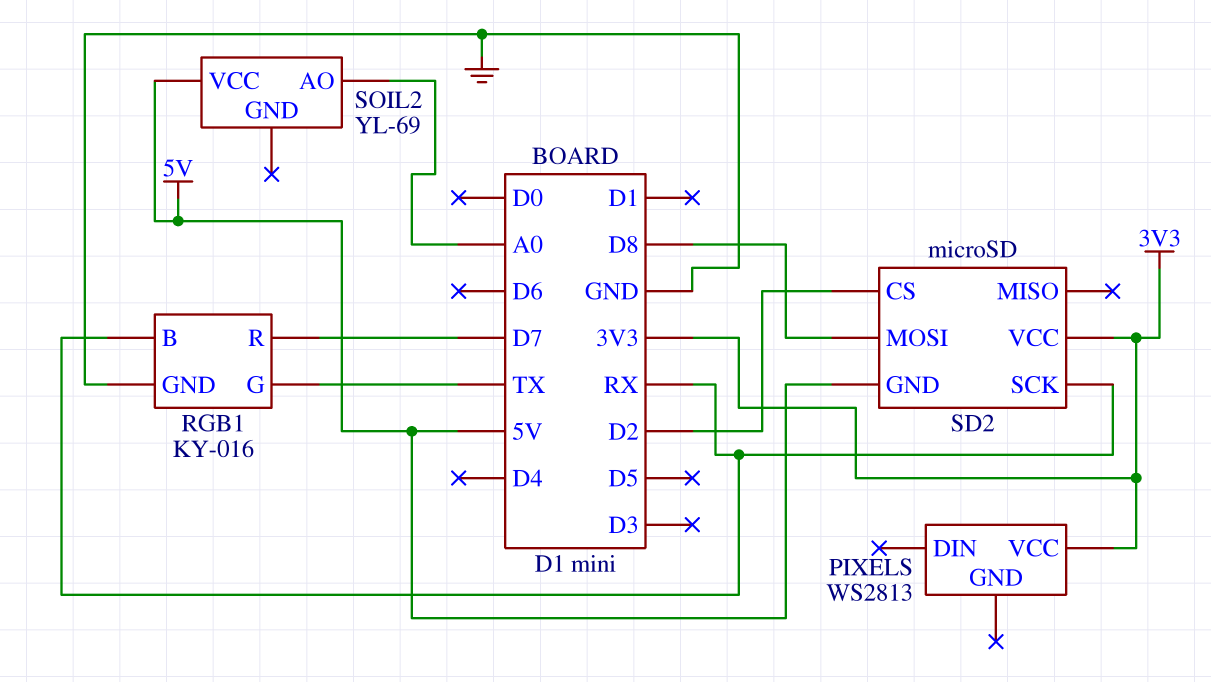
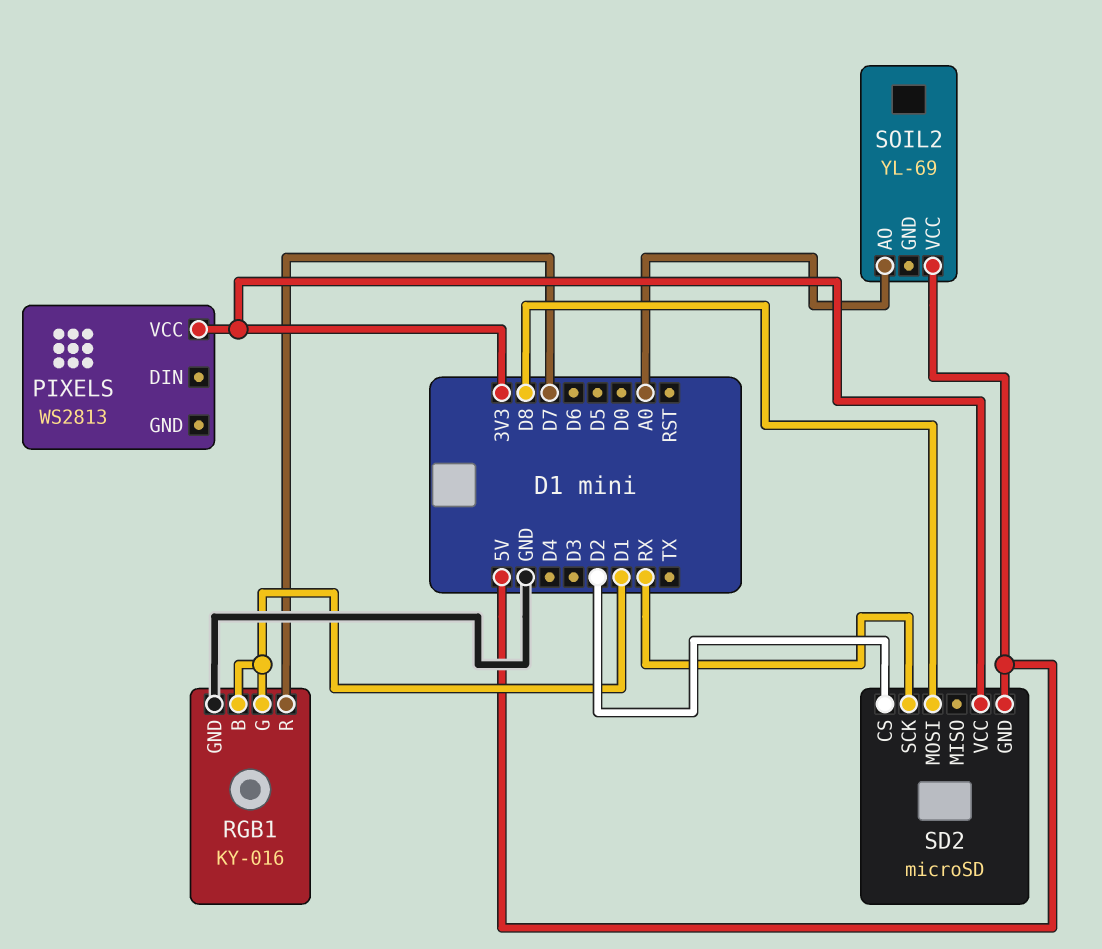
RGB1 pin B: RX -> D1
RGB1 pin G: TX -> D1

